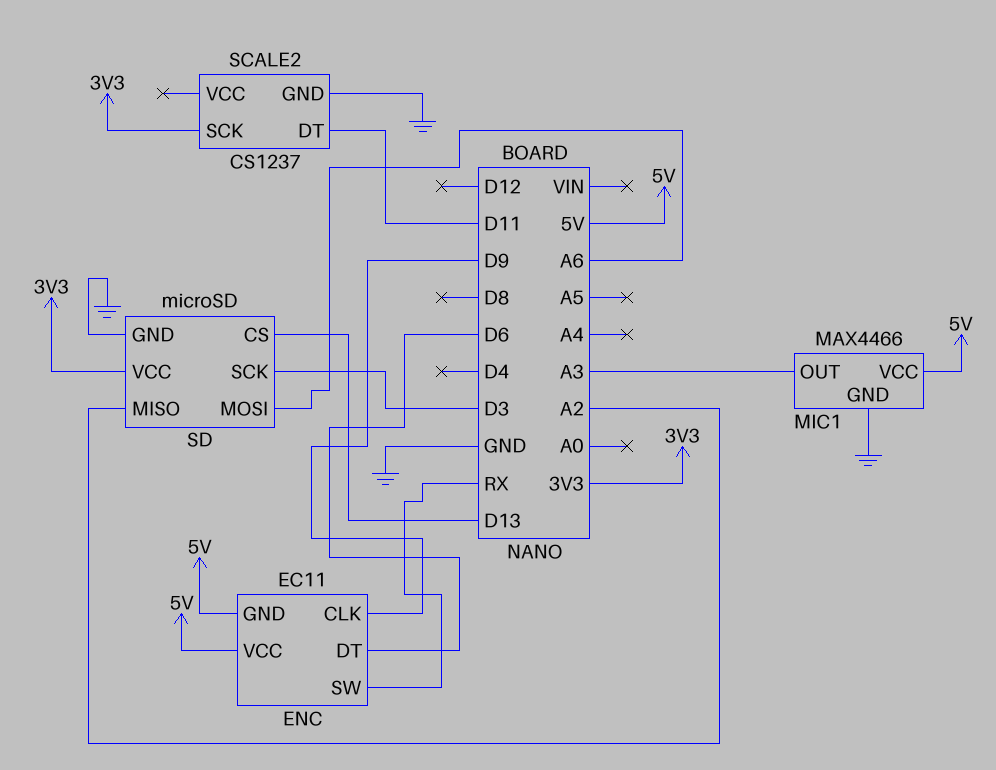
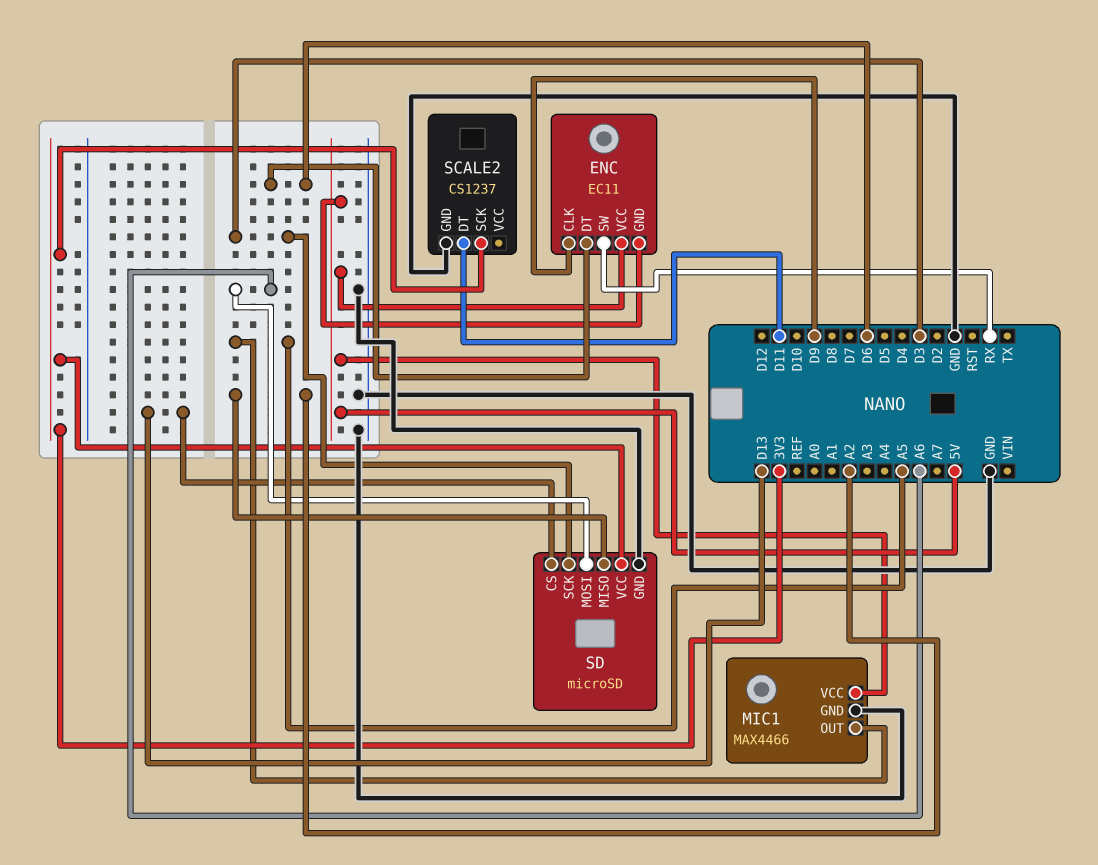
MIC1 pin OUT: A3 -> A5

